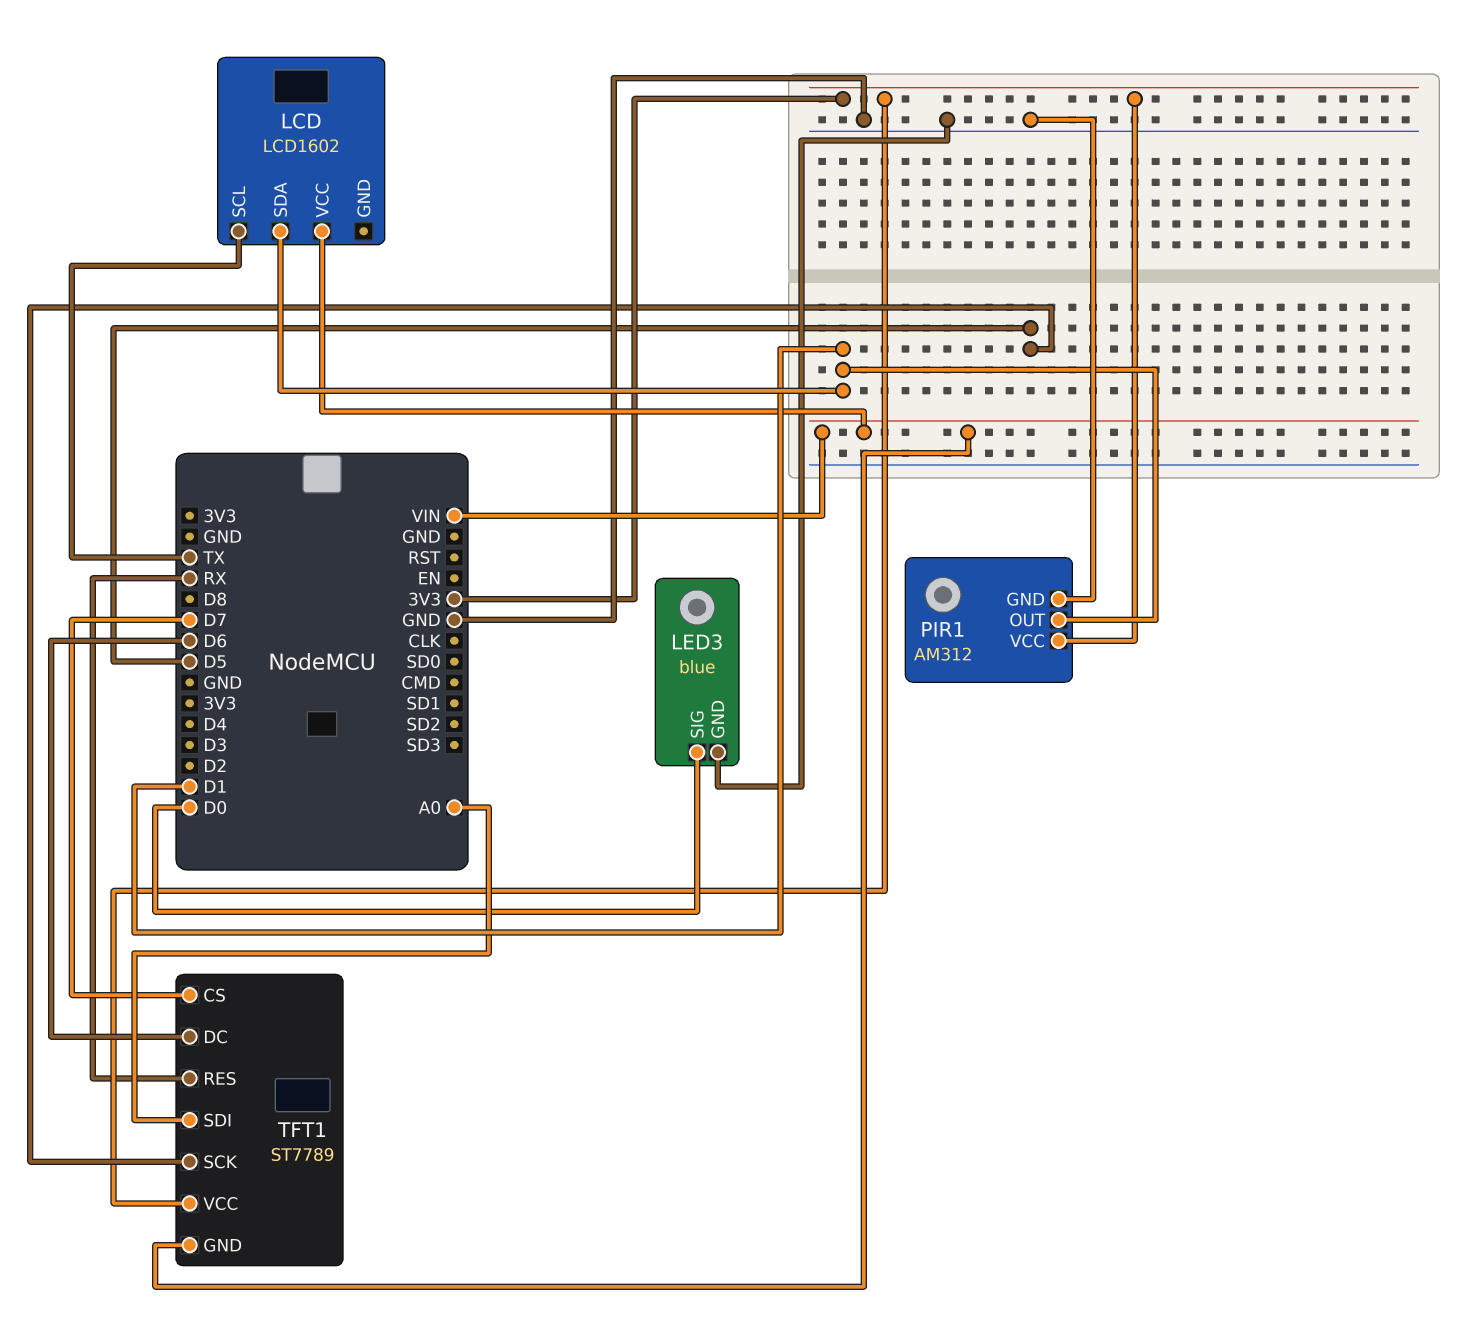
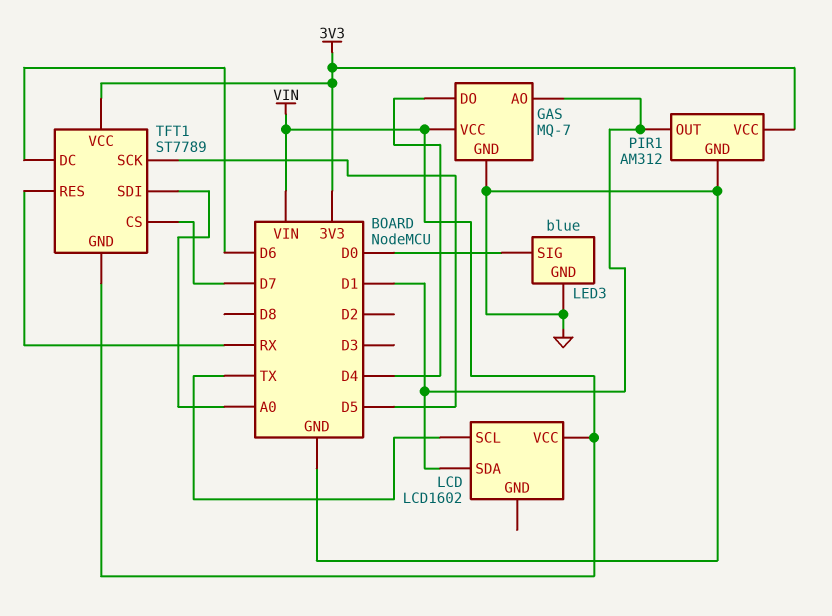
GAS: none -> MQ-7
GAS pin AO: none -> D1
GAS pin DO: none -> D4
GAS pin GND: none -> GND
GAS pin VCC: none -> VIN

